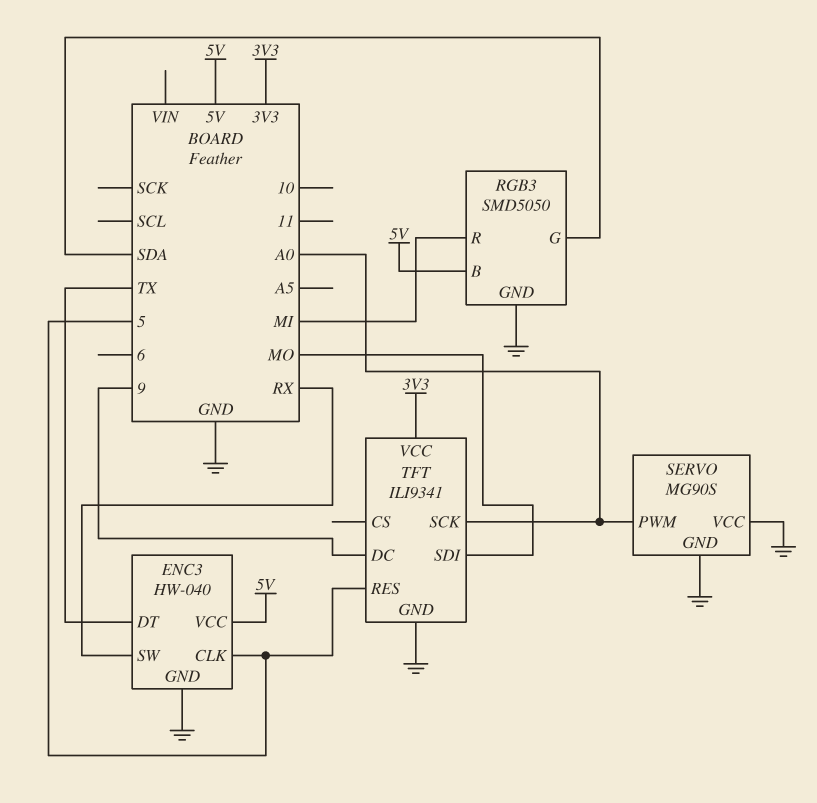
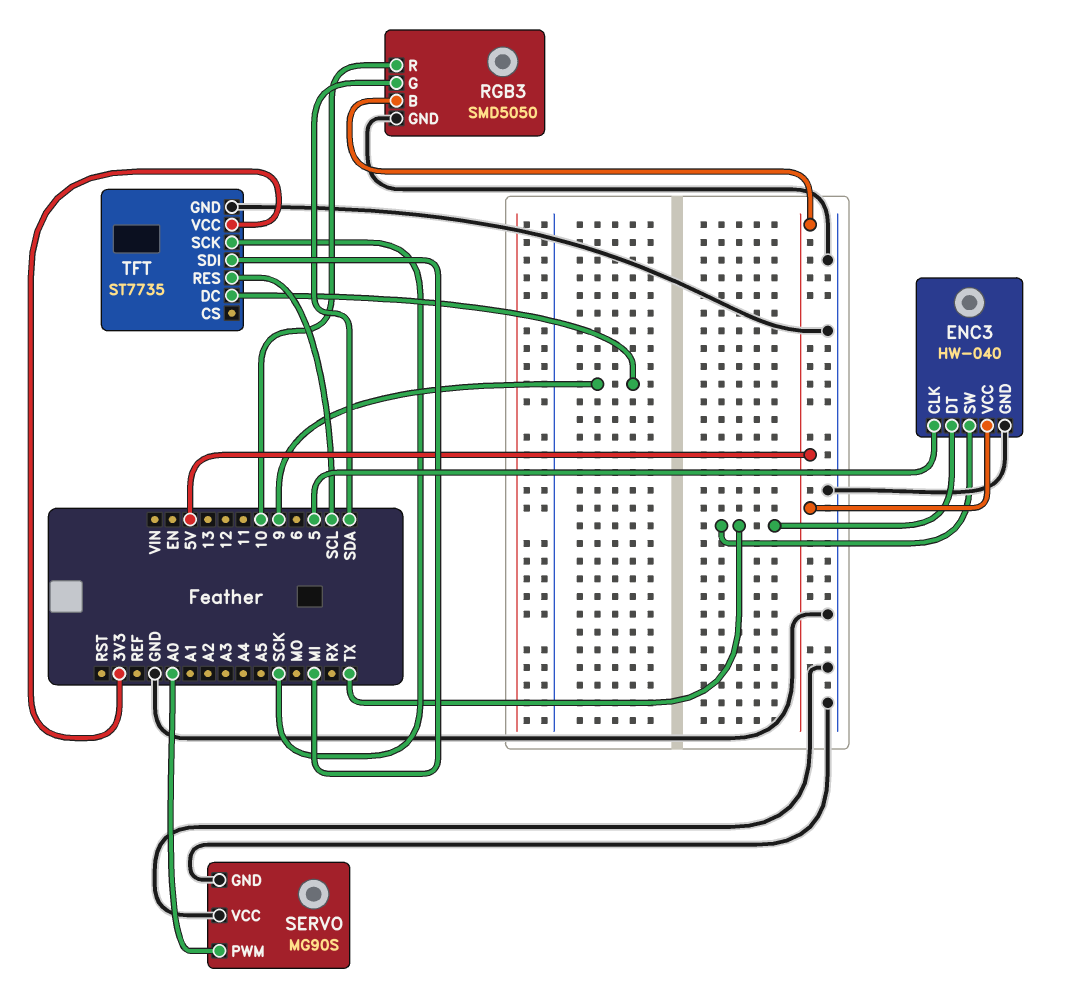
ENC3 pin SW: RX -> TX
RGB3 pin R: MI -> 10
TFT: ILI9341 -> ST7735
TFT pin RES: 5 -> SCL
TFT pin SCK: A0 -> SCK
TFT pin SDI: MO -> MI

